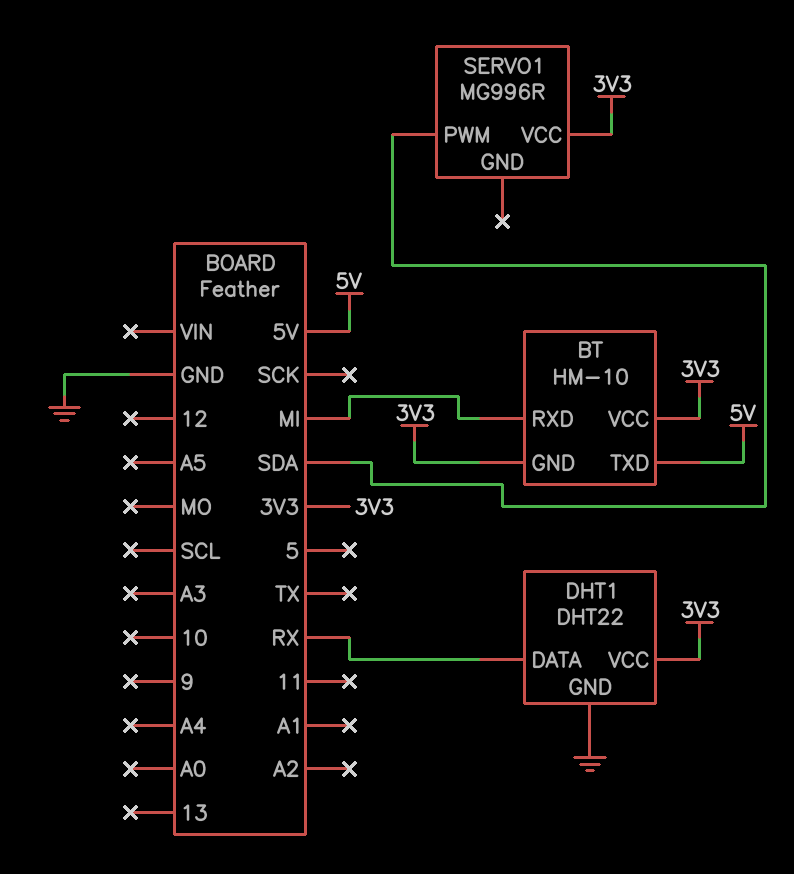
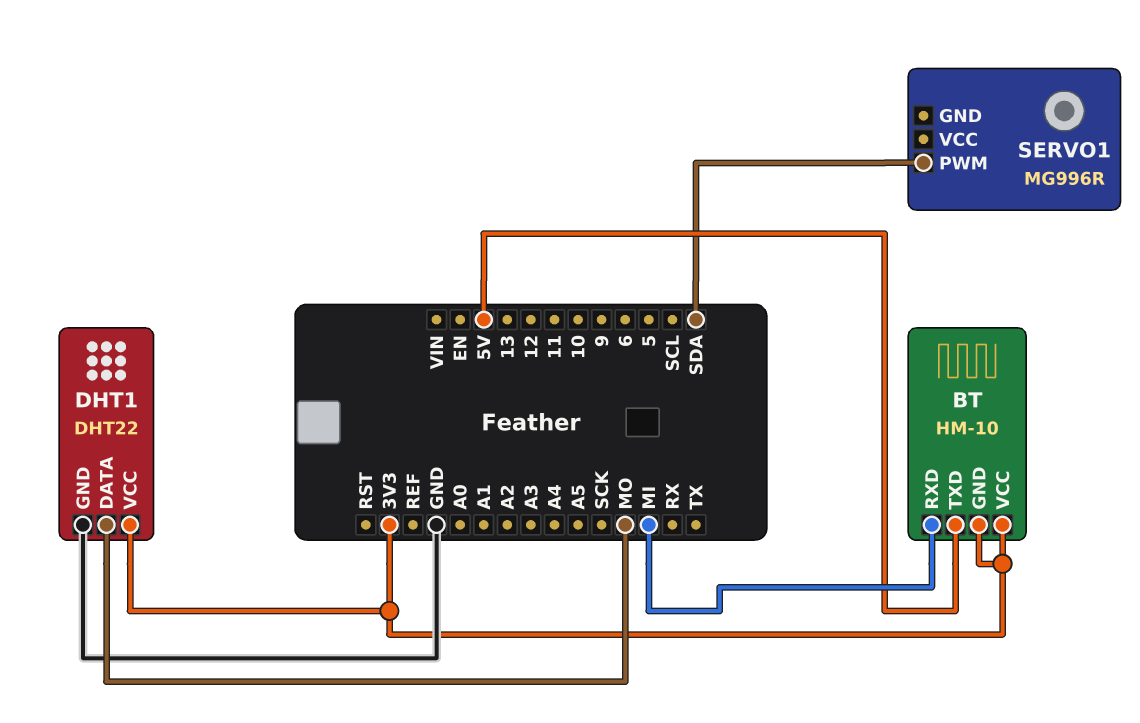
DHT1 pin DATA: RX -> MO
SERVO1 pin VCC: 3V3 -> none

